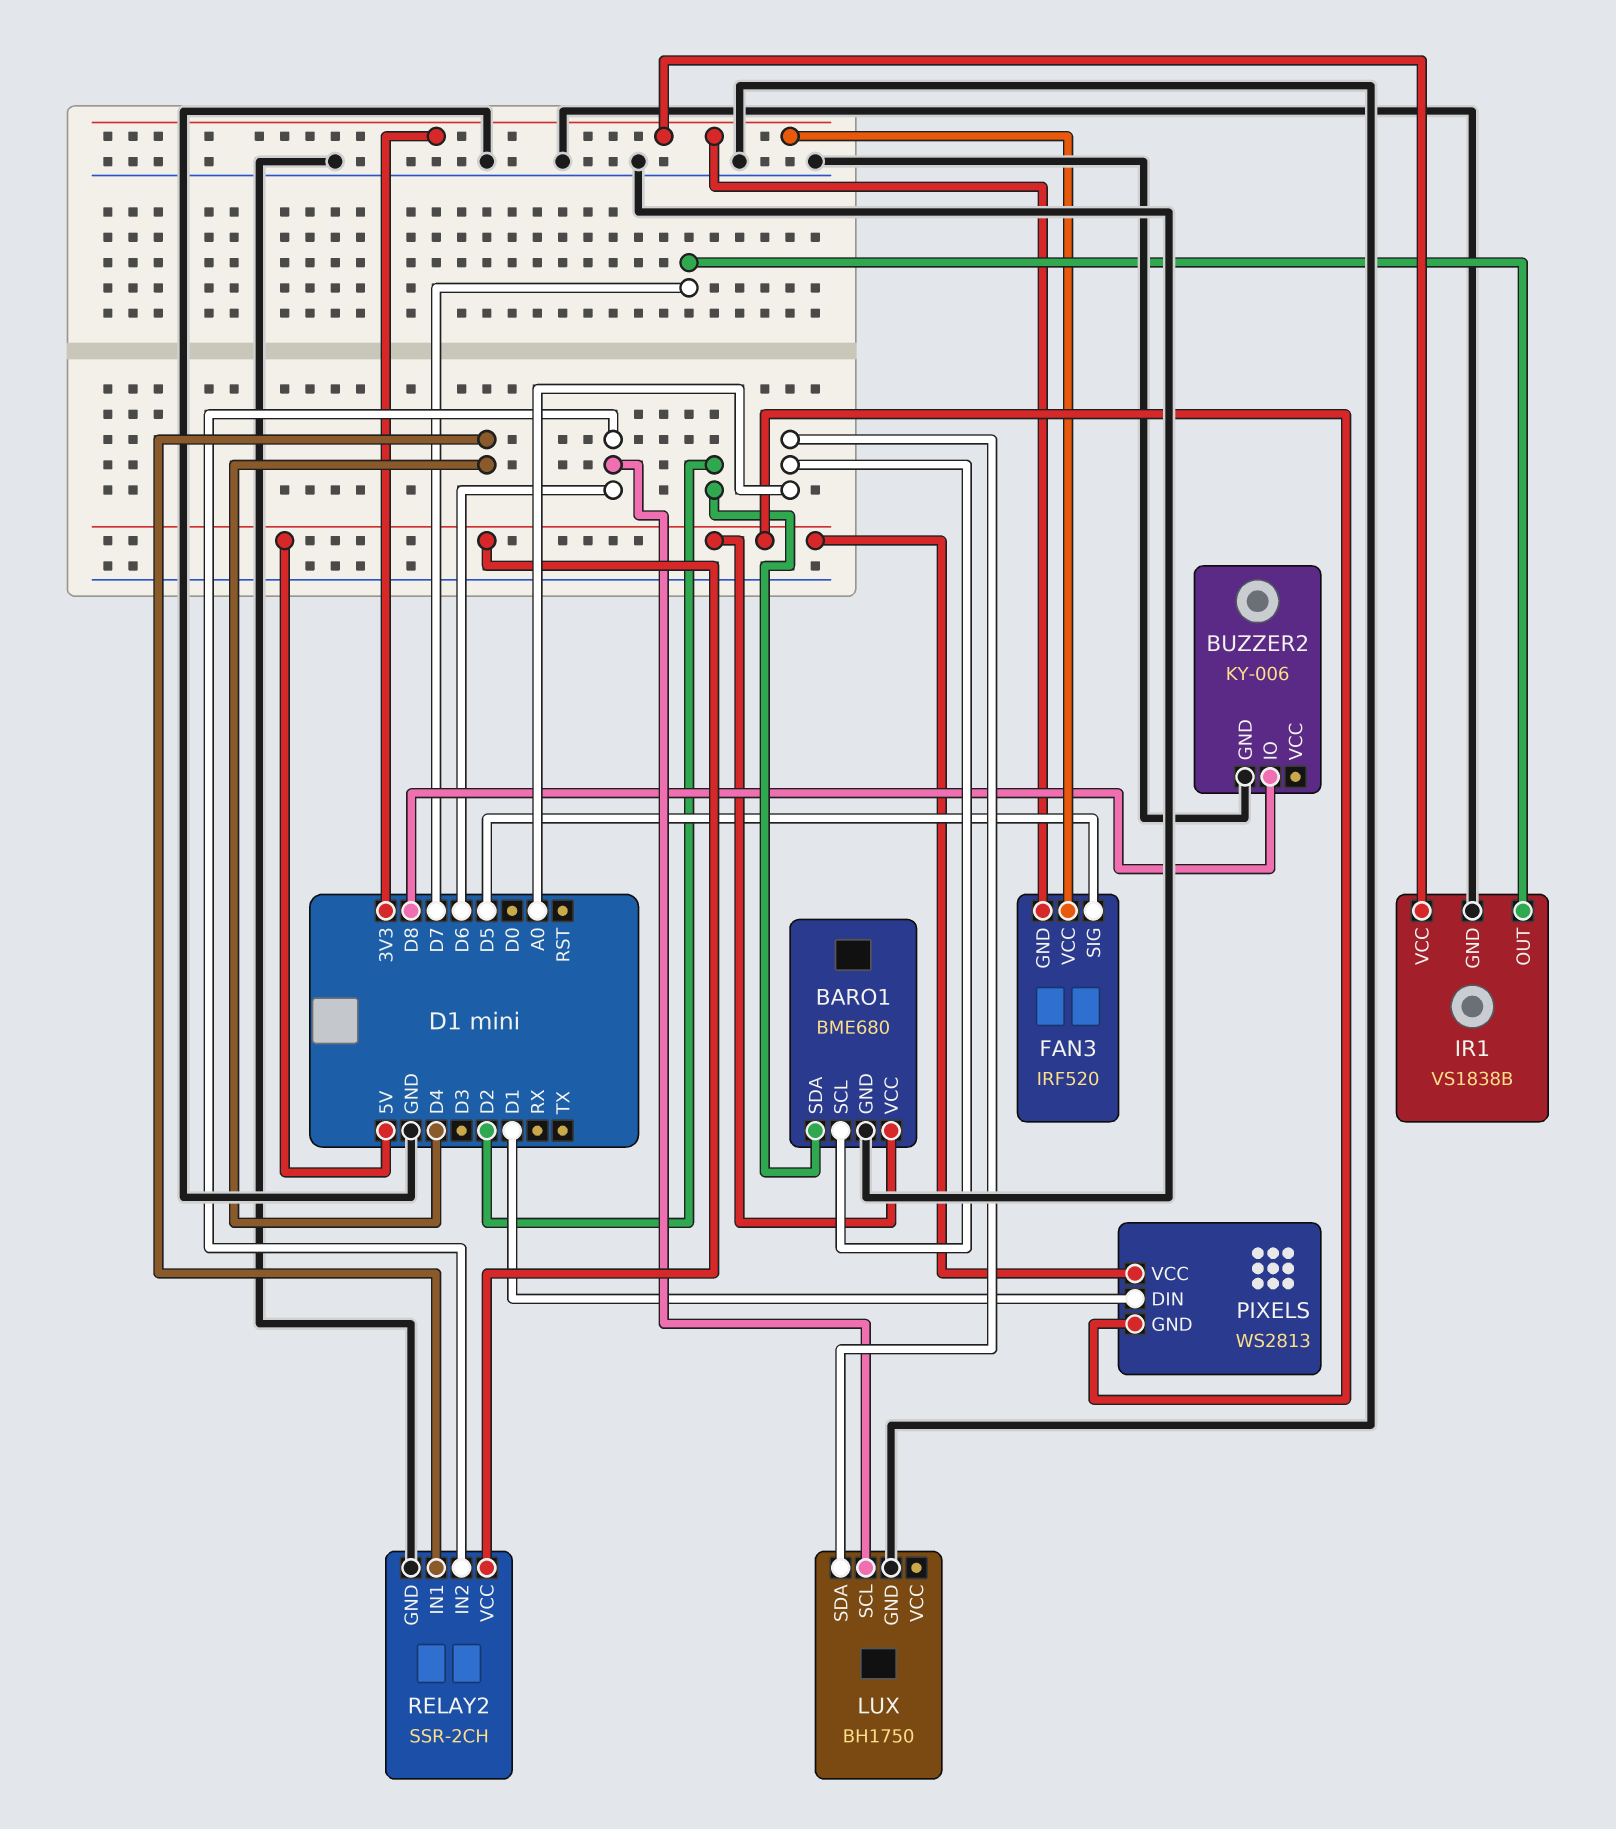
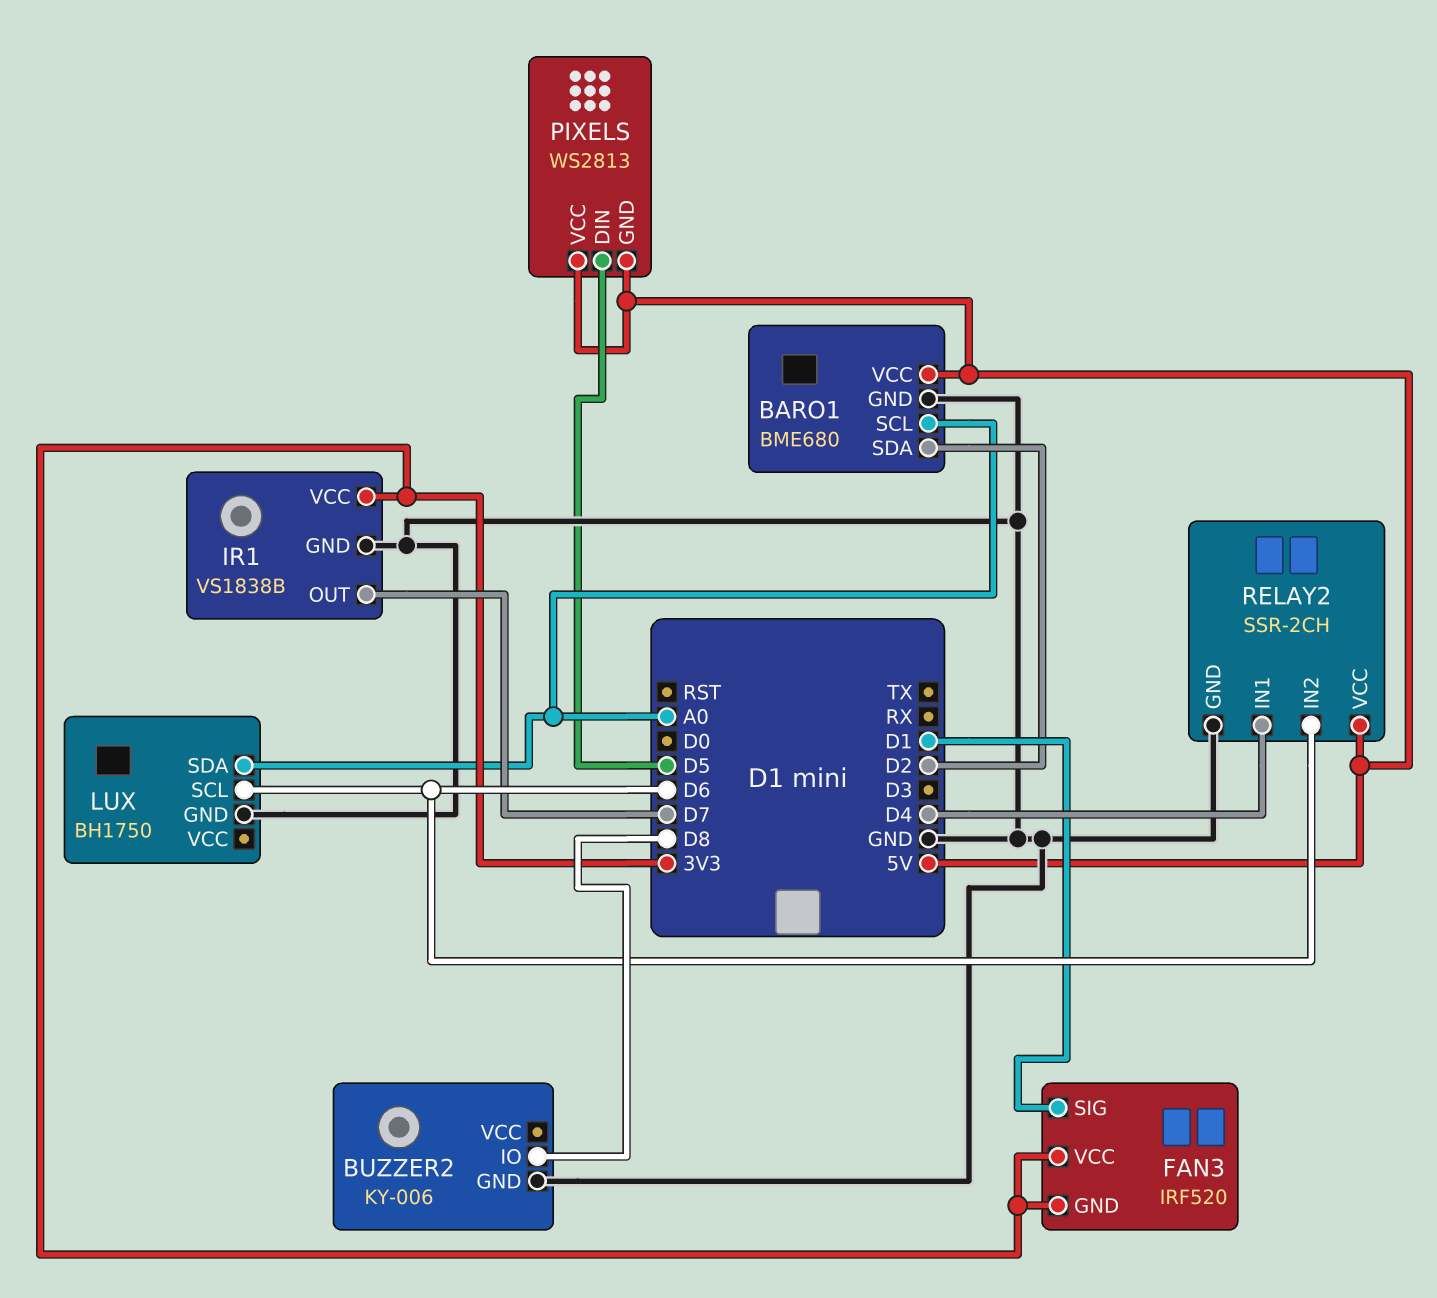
FAN3 pin SIG: D5 -> D1
PIXELS pin DIN: D1 -> D5

